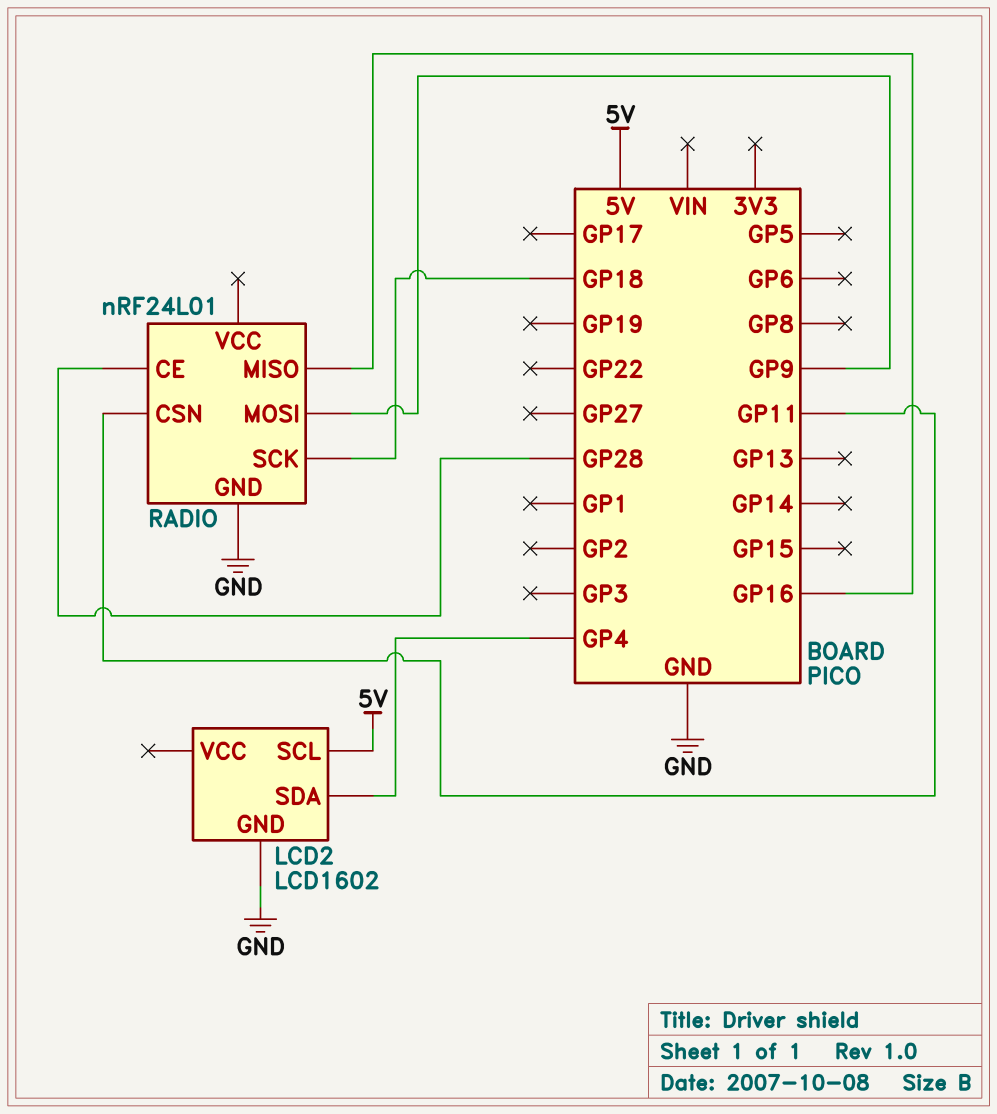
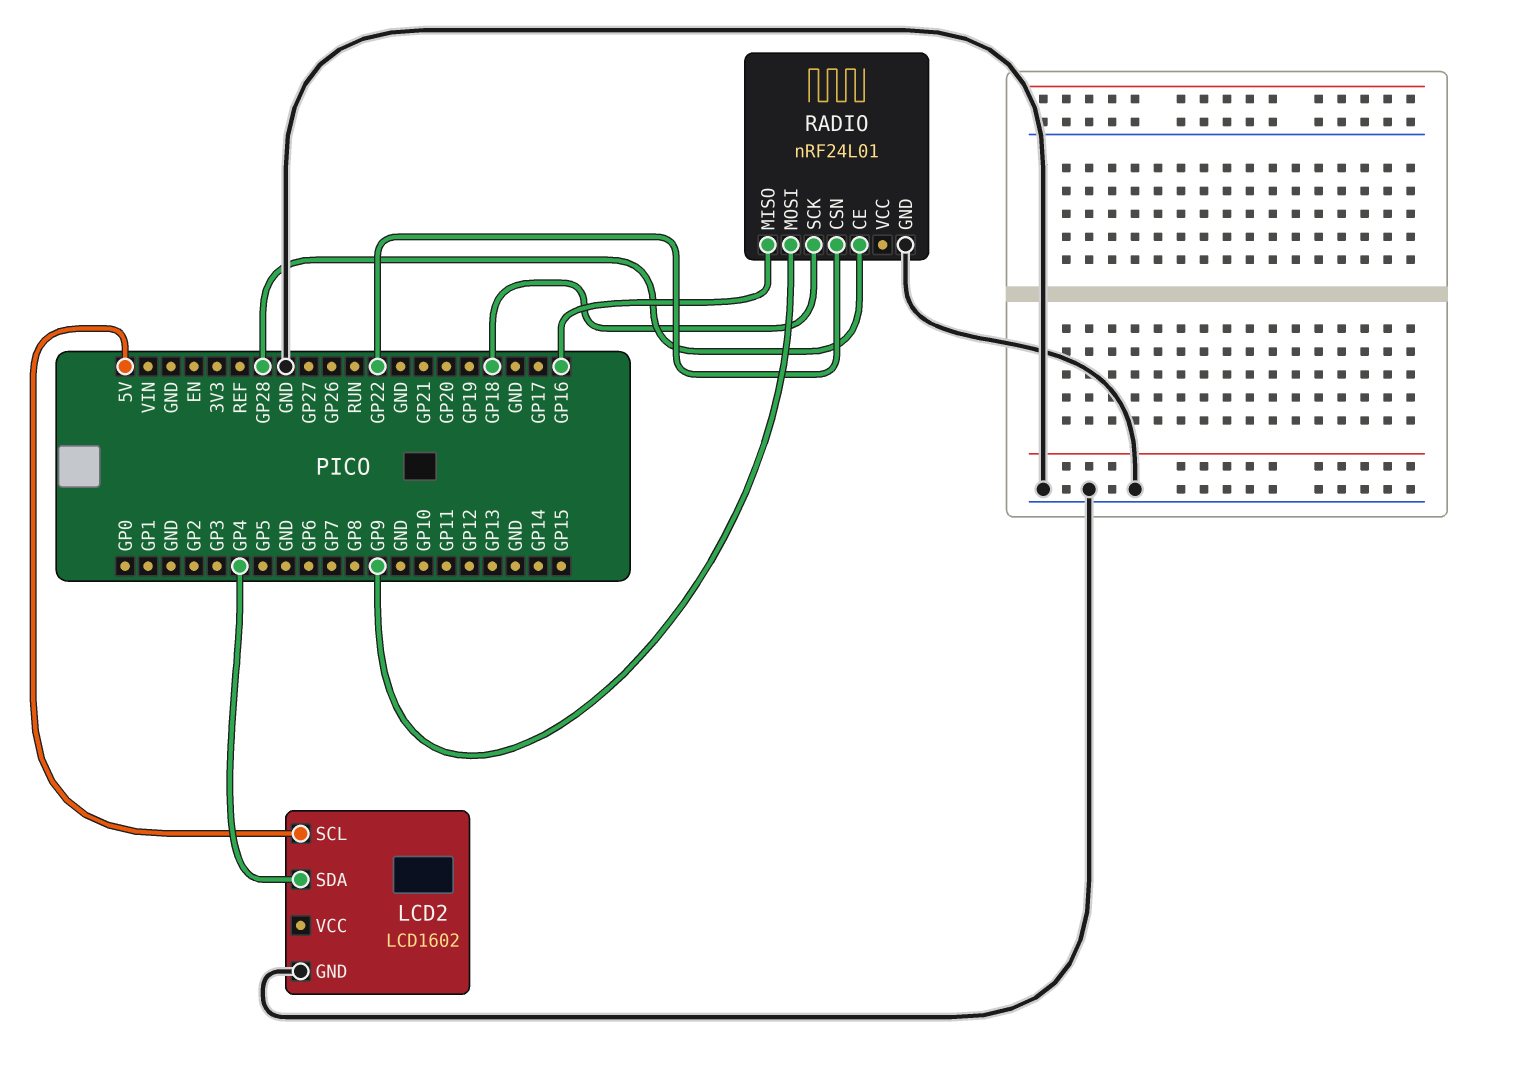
RADIO pin CSN: GP11 -> GP22

